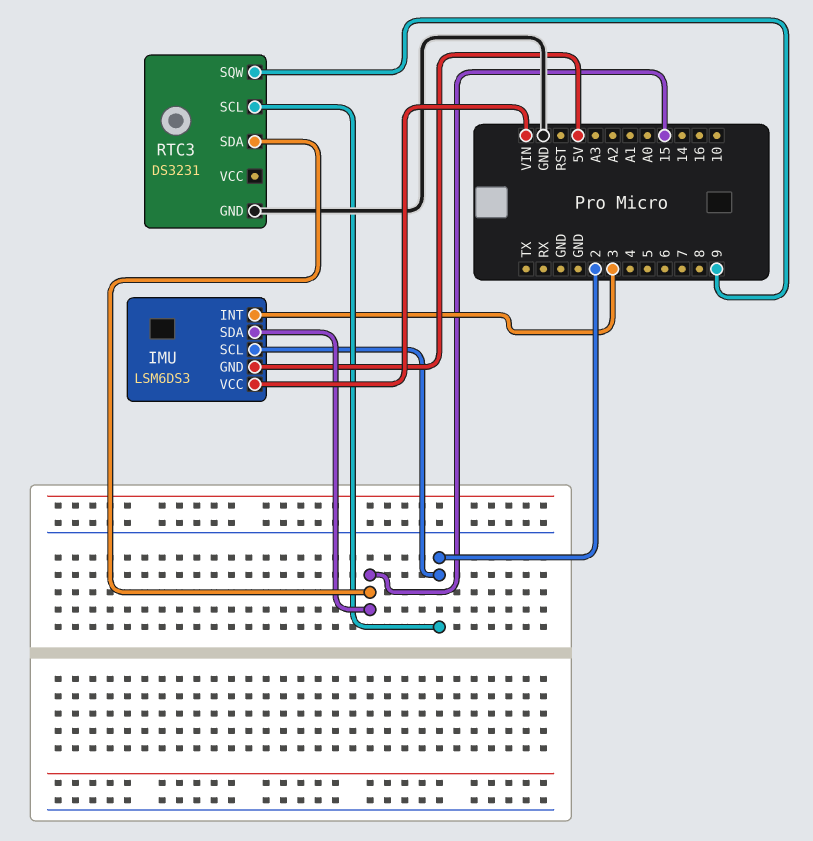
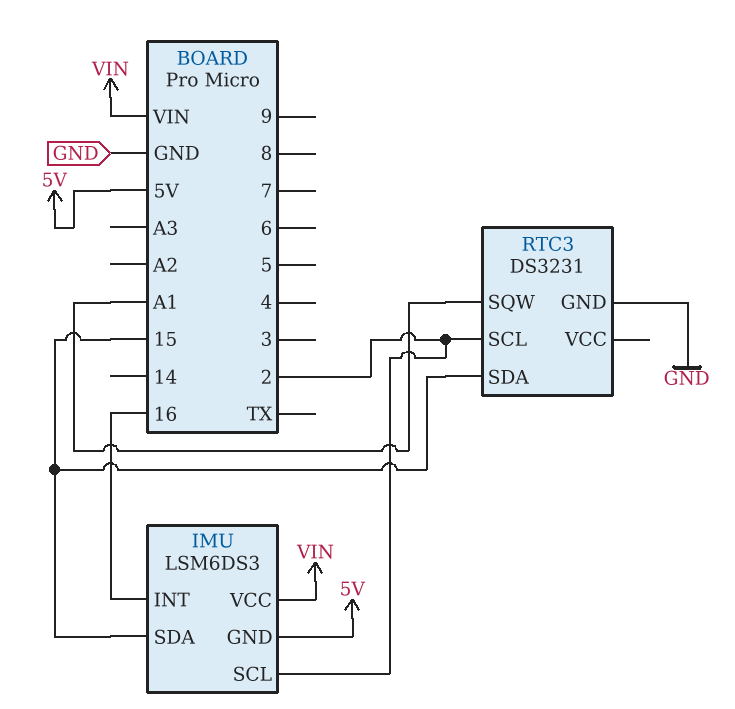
IMU pin INT: 3 -> 16
RTC3 pin SQW: 9 -> A1

